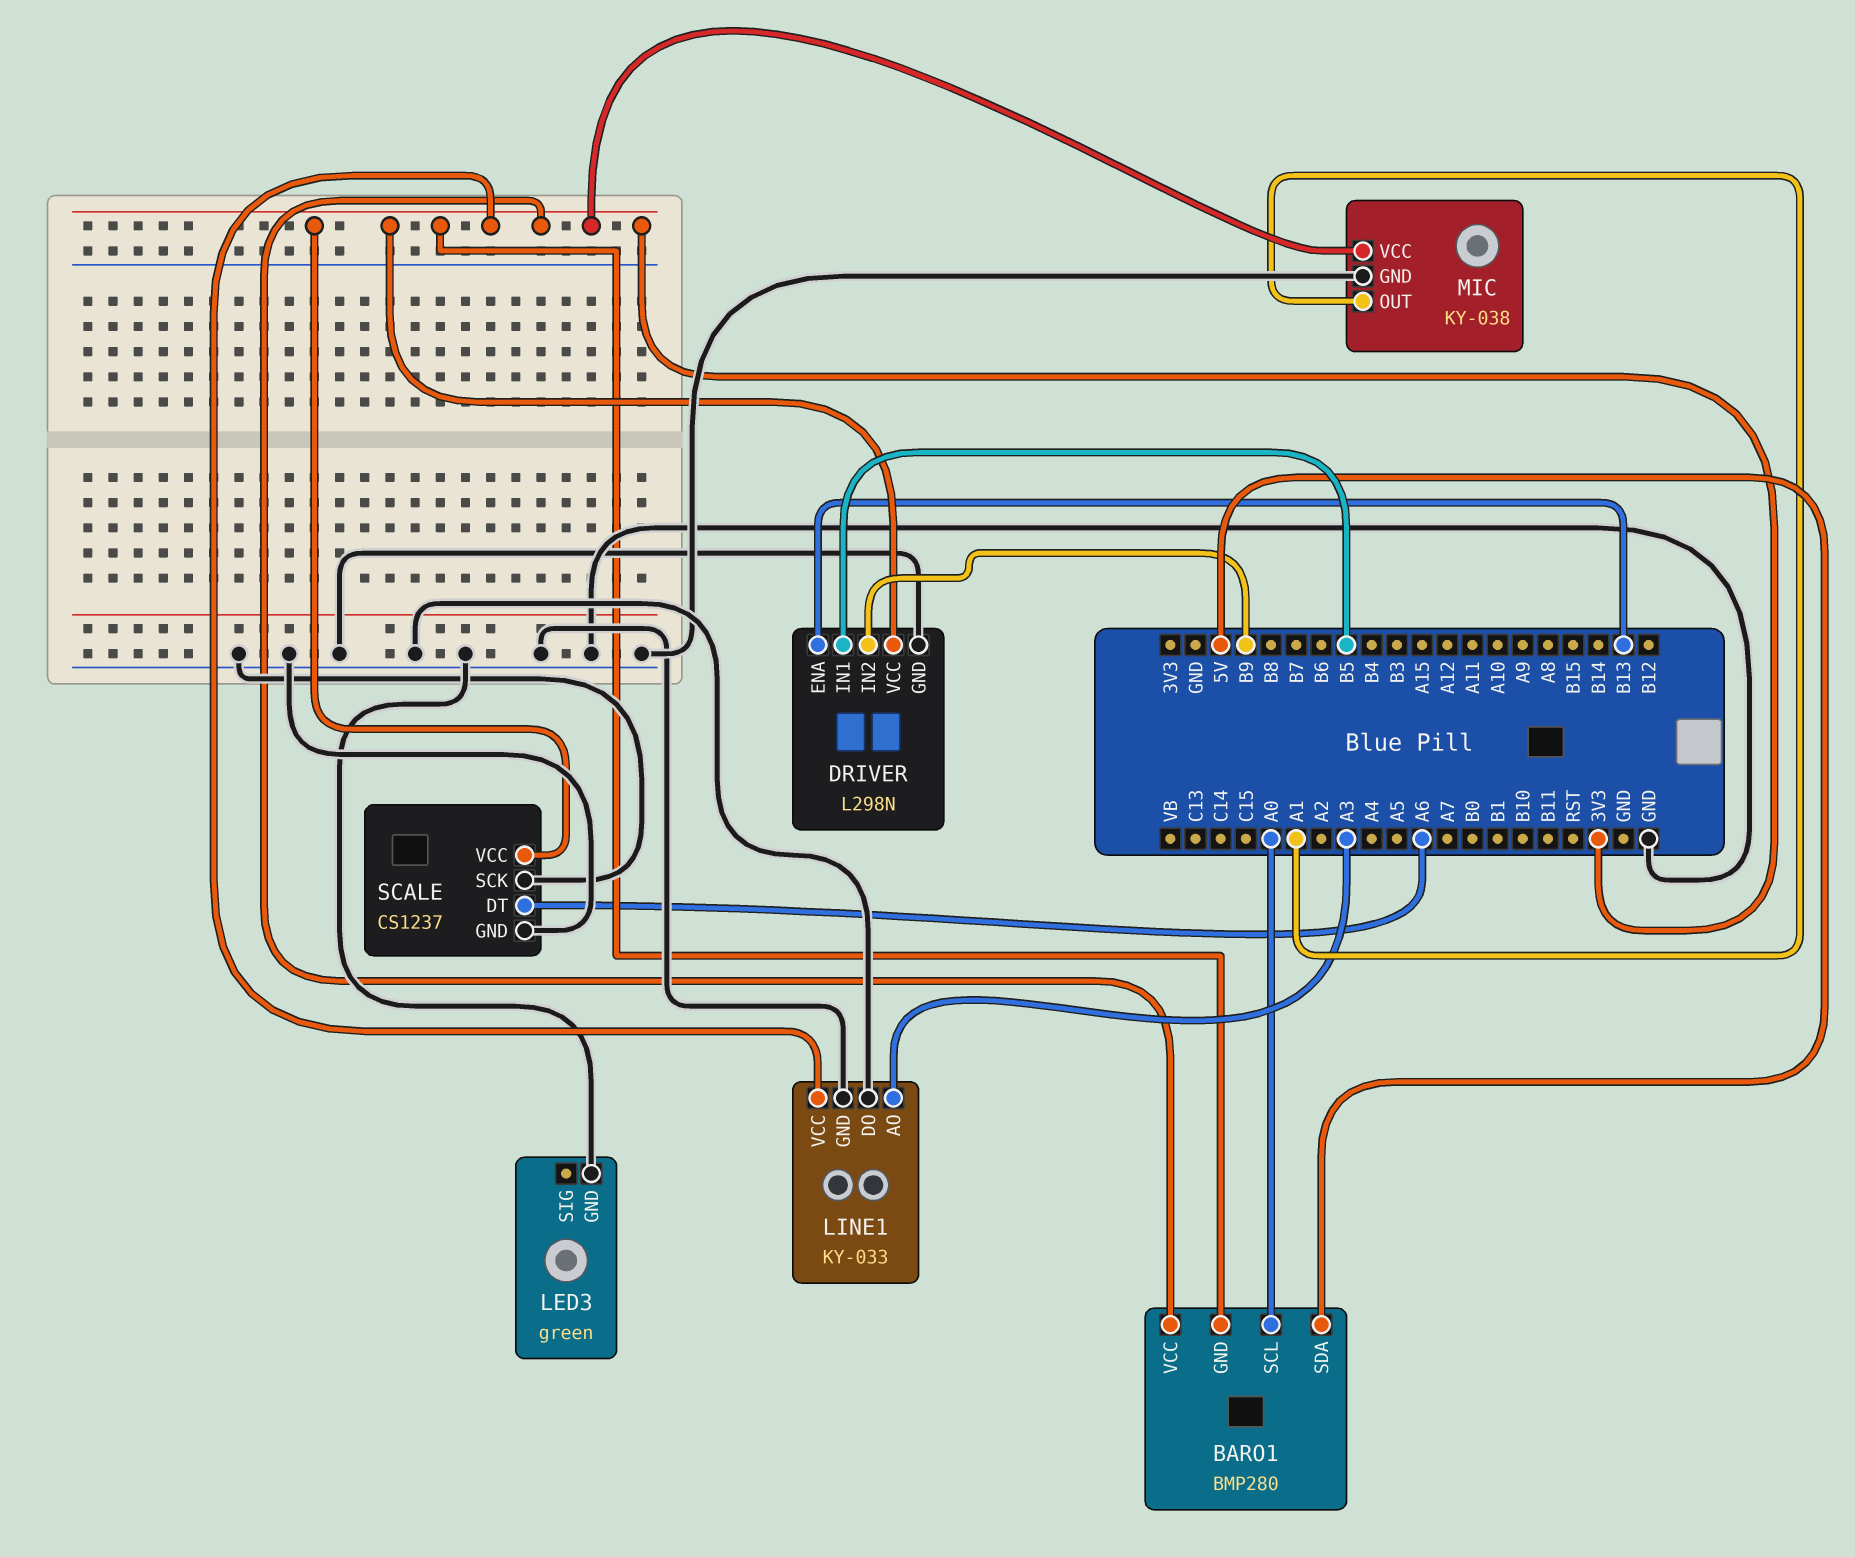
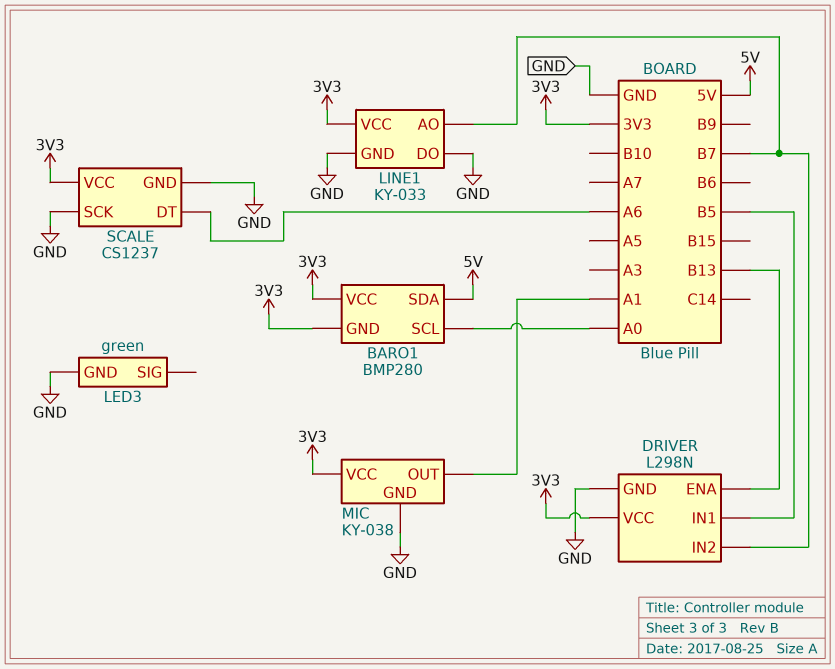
DRIVER pin IN2: B9 -> B7
LINE1 pin AO: A3 -> B7

